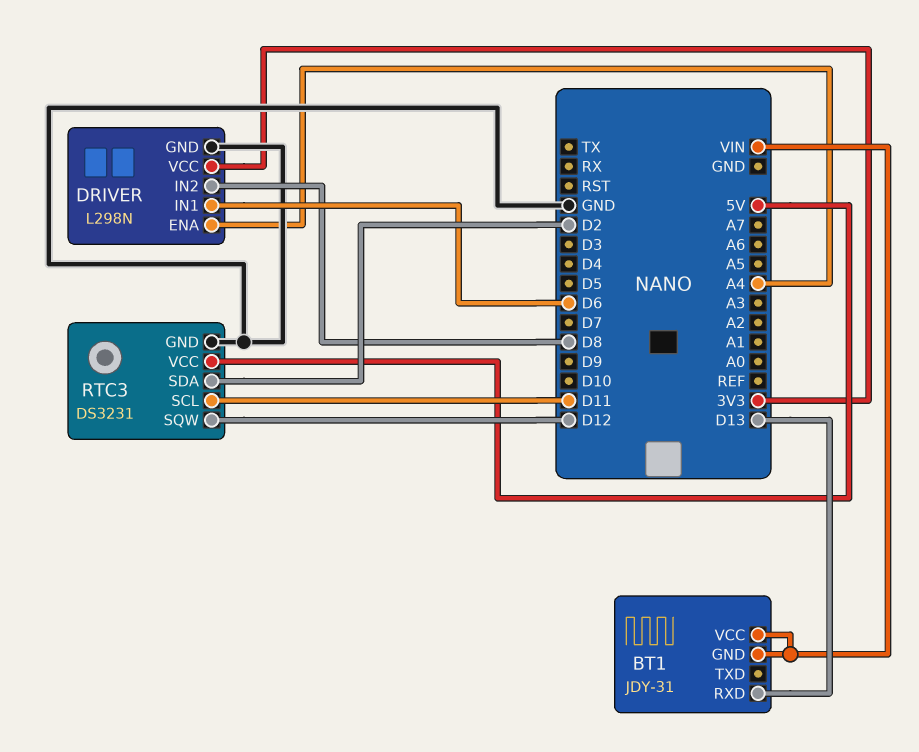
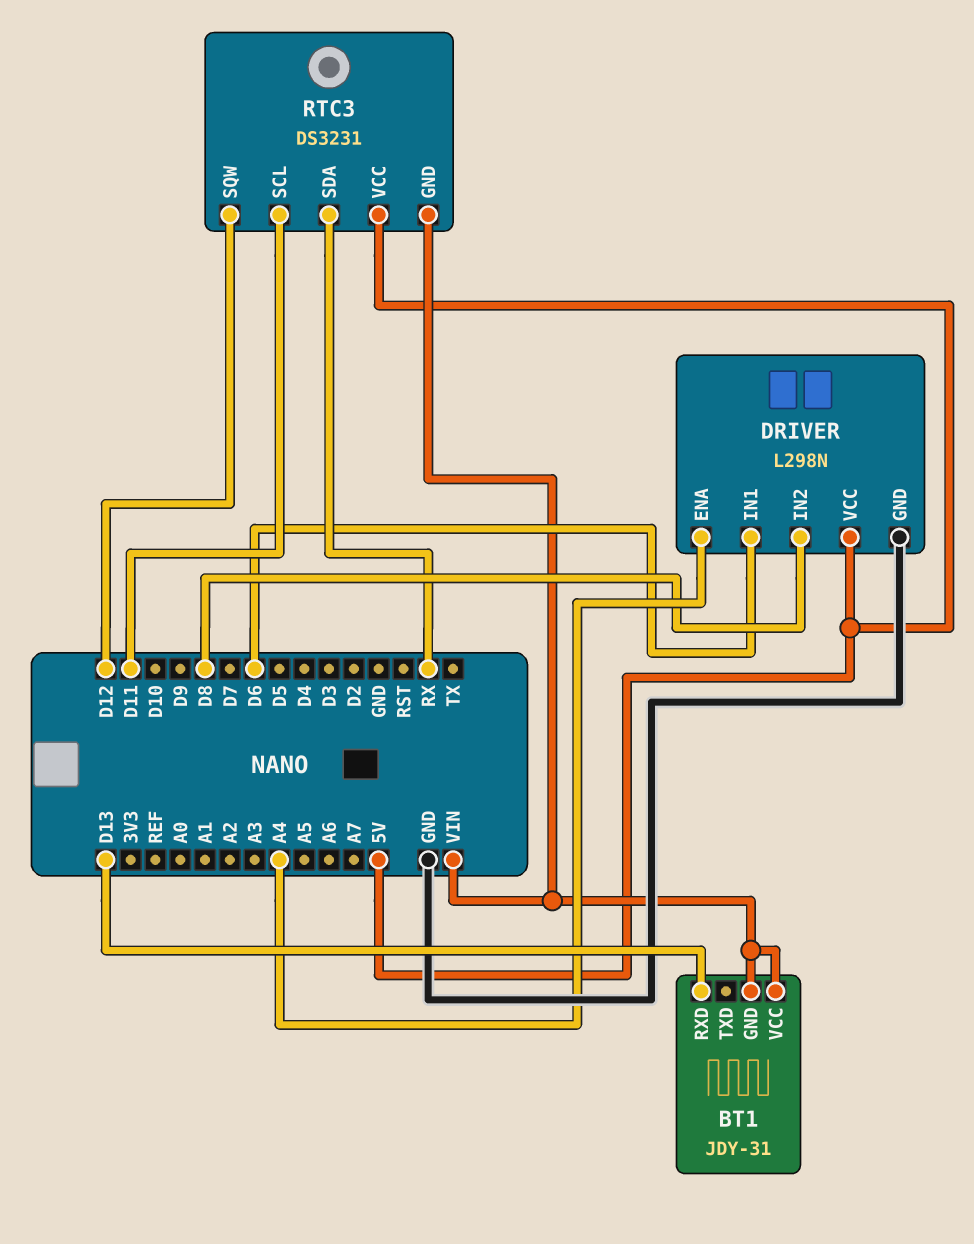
DRIVER pin VCC: 3V3 -> 5V
RTC3 pin GND: GND -> VIN
RTC3 pin SDA: D2 -> RX

